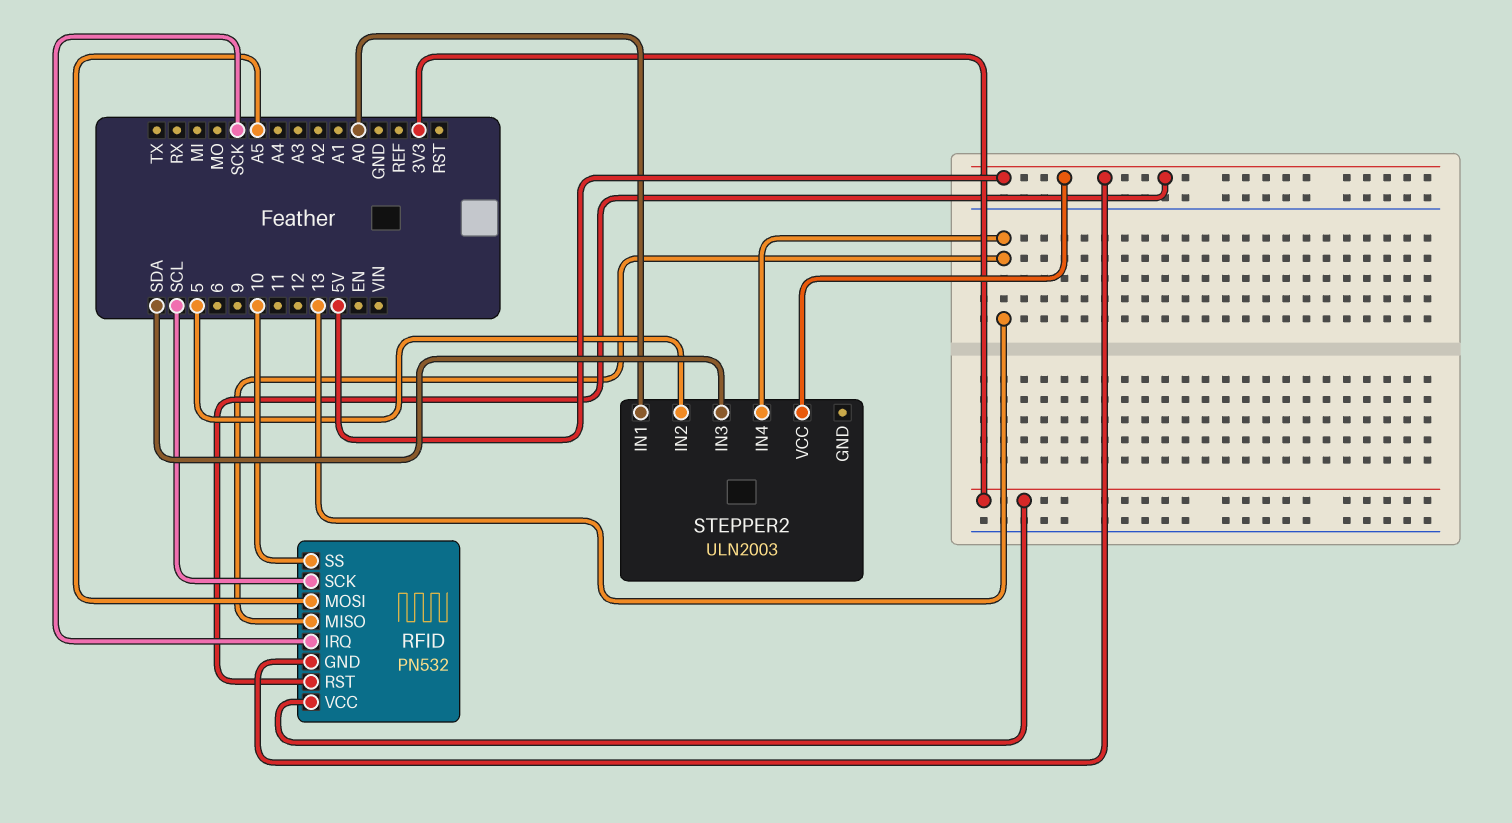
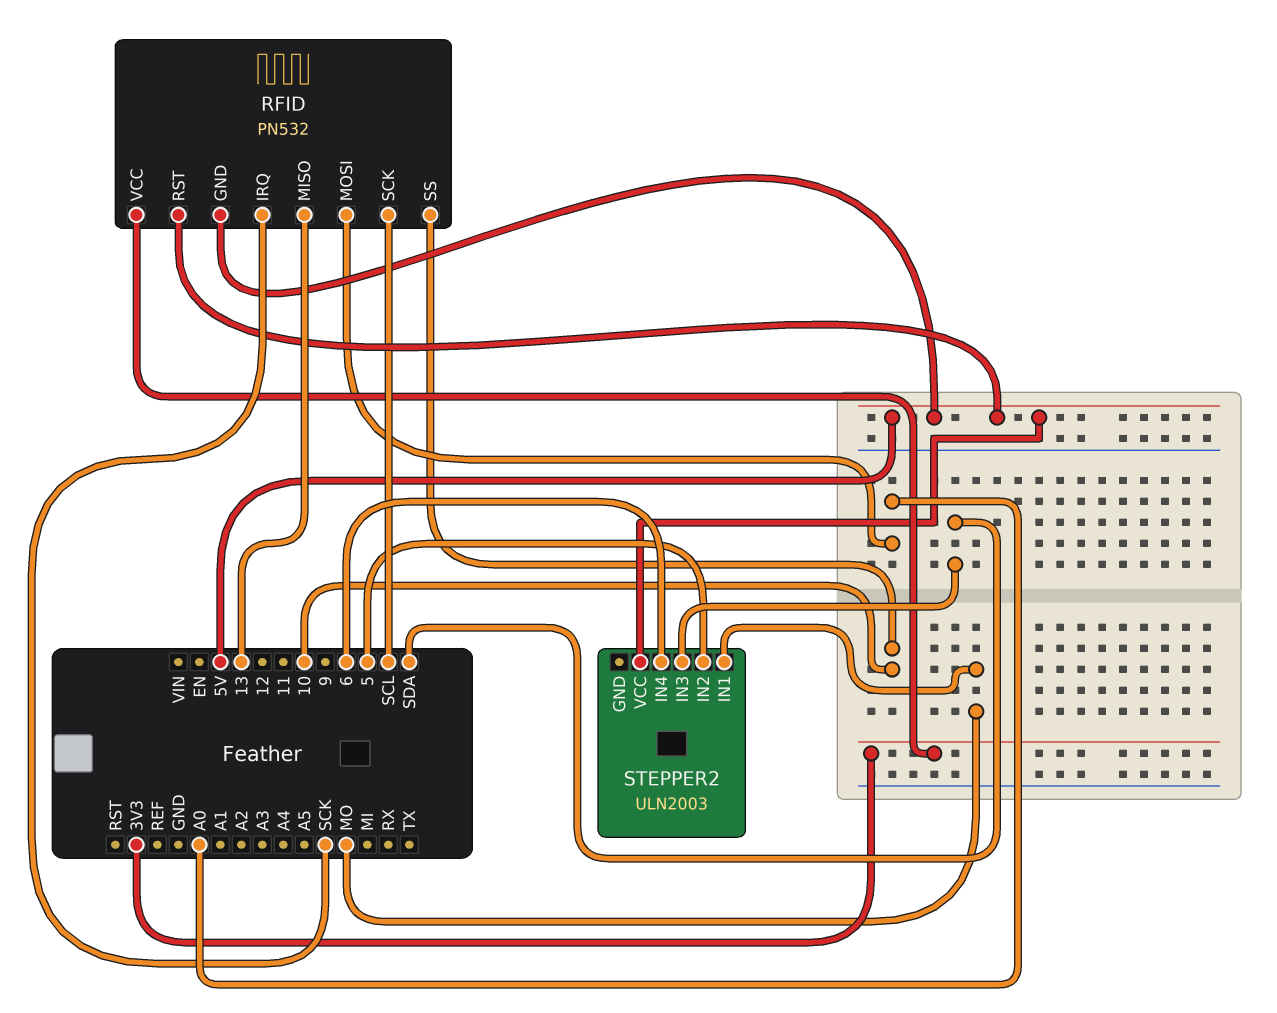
RFID pin MOSI: A5 -> A0
STEPPER2 pin IN1: A0 -> MO
STEPPER2 pin IN4: 13 -> 6

